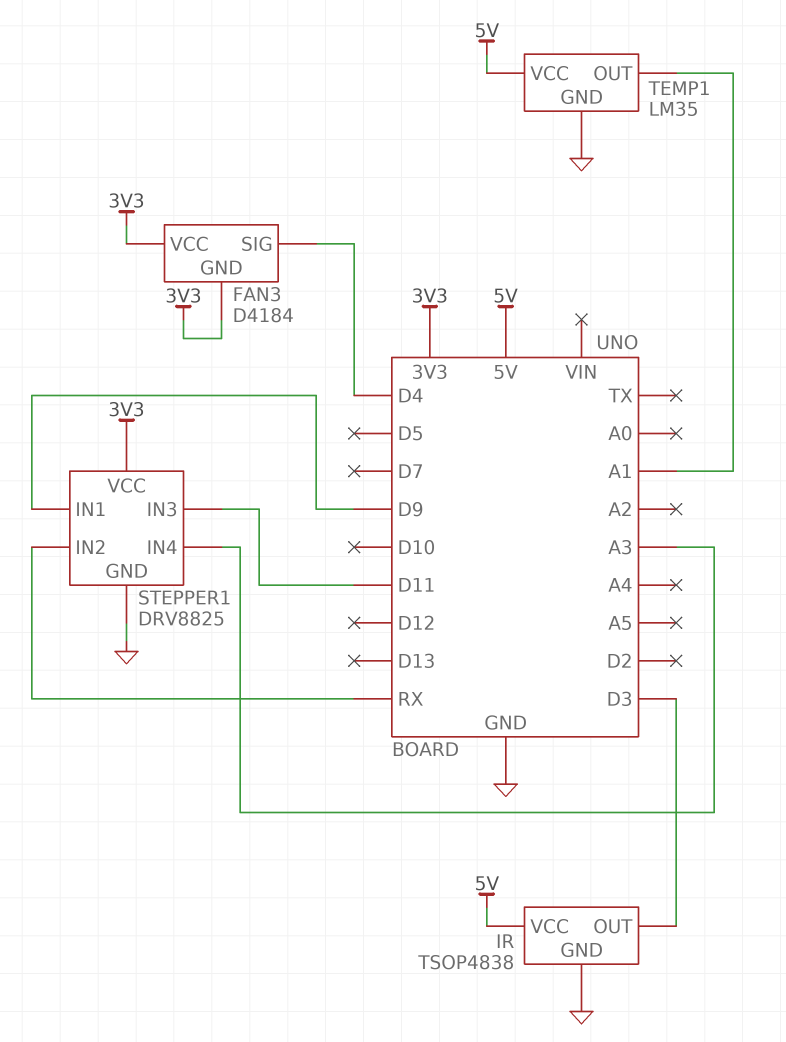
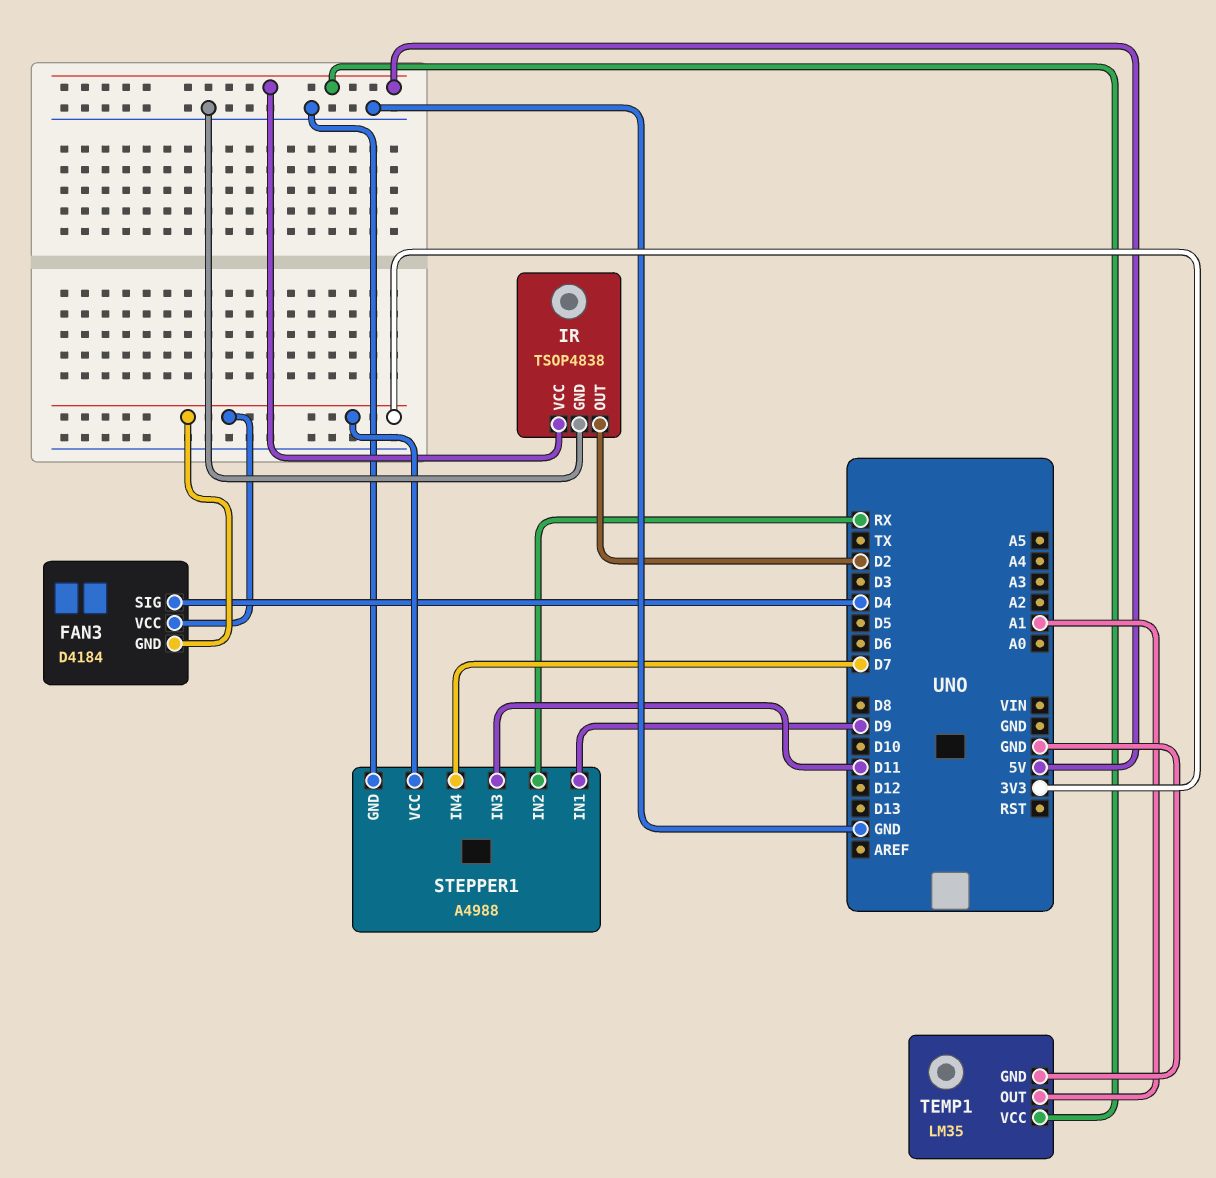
IR pin OUT: D3 -> D2
STEPPER1: DRV8825 -> A4988
STEPPER1 pin IN4: A3 -> D7

